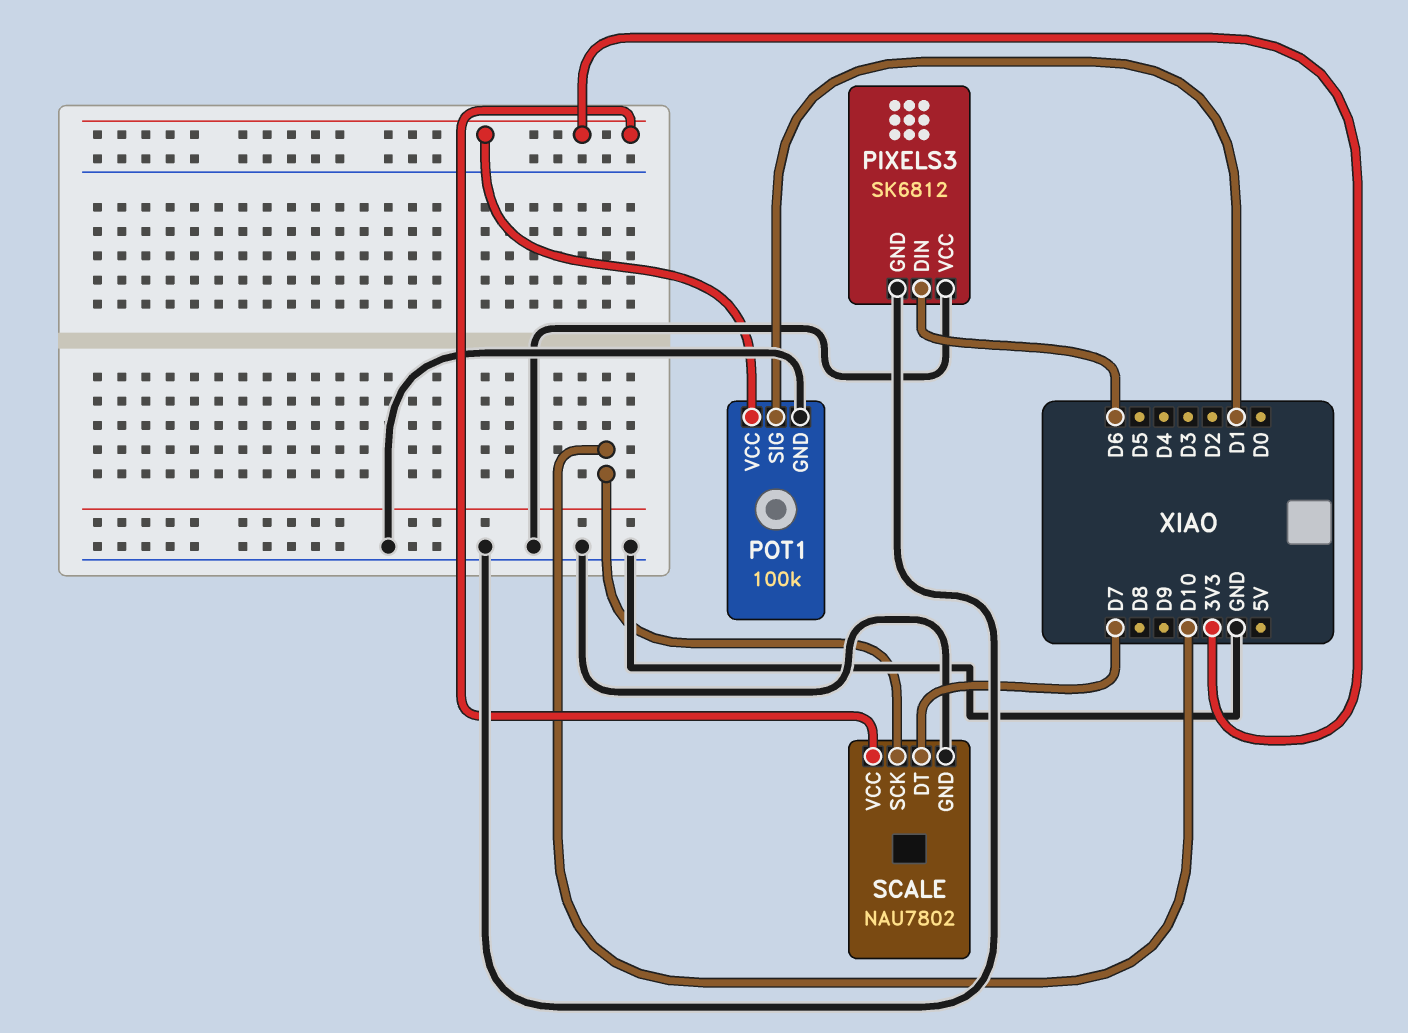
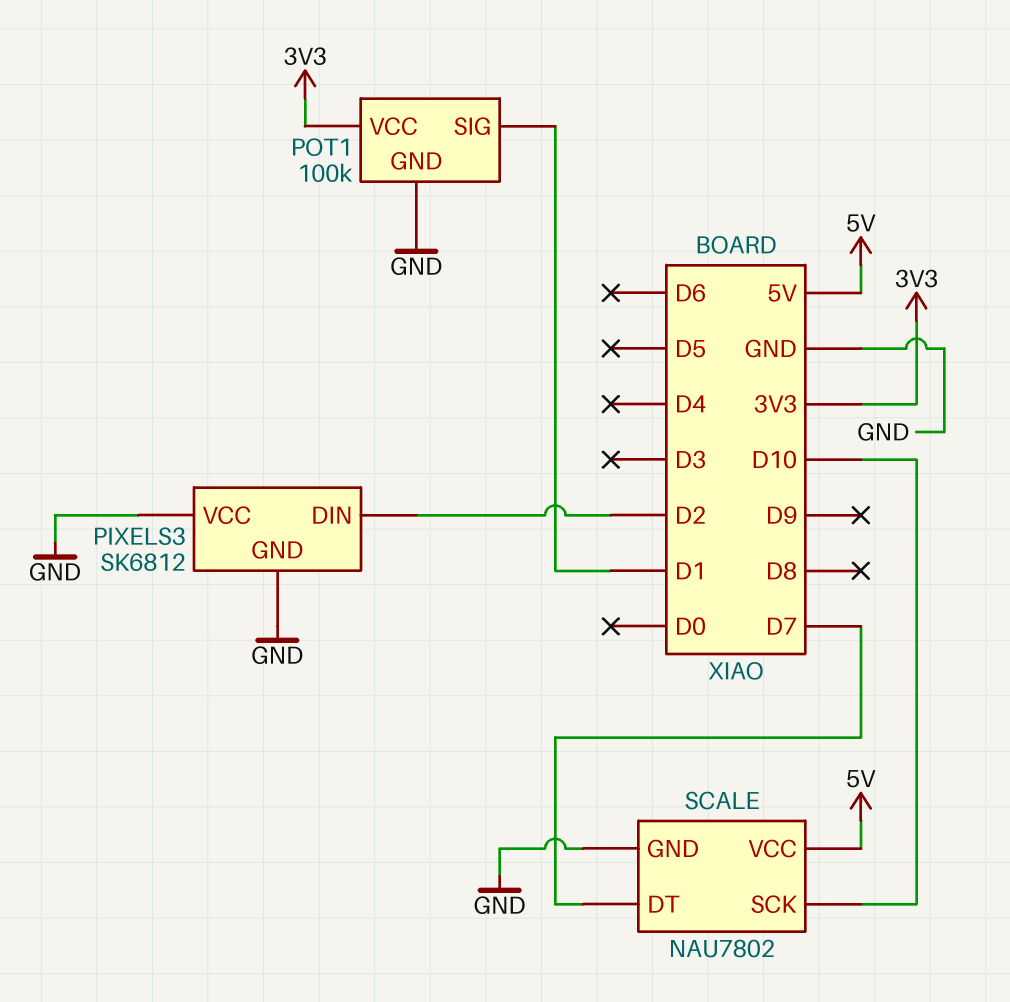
PIXELS3 pin DIN: D6 -> D2
SCALE pin VCC: 3V3 -> 5V

